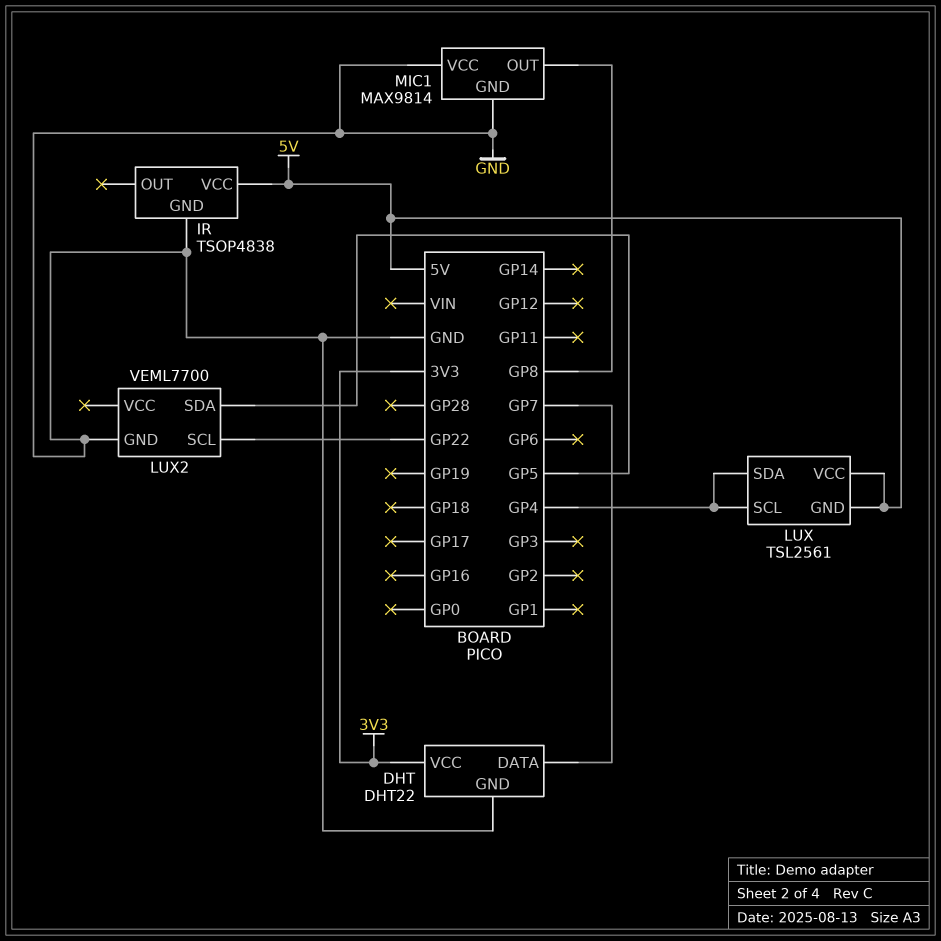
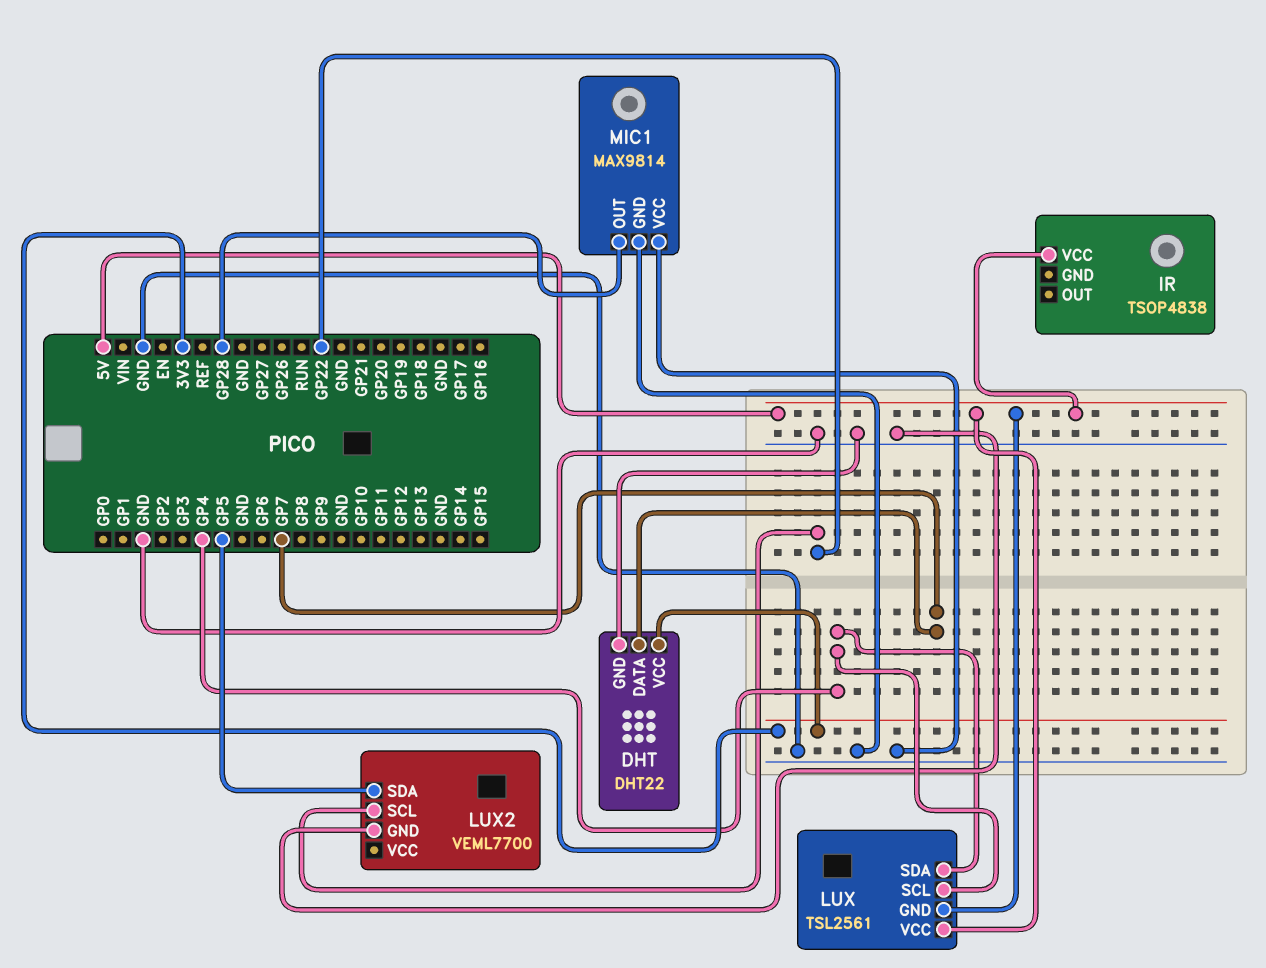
IR pin GND: GND -> none
MIC1 pin OUT: GP8 -> GP28

